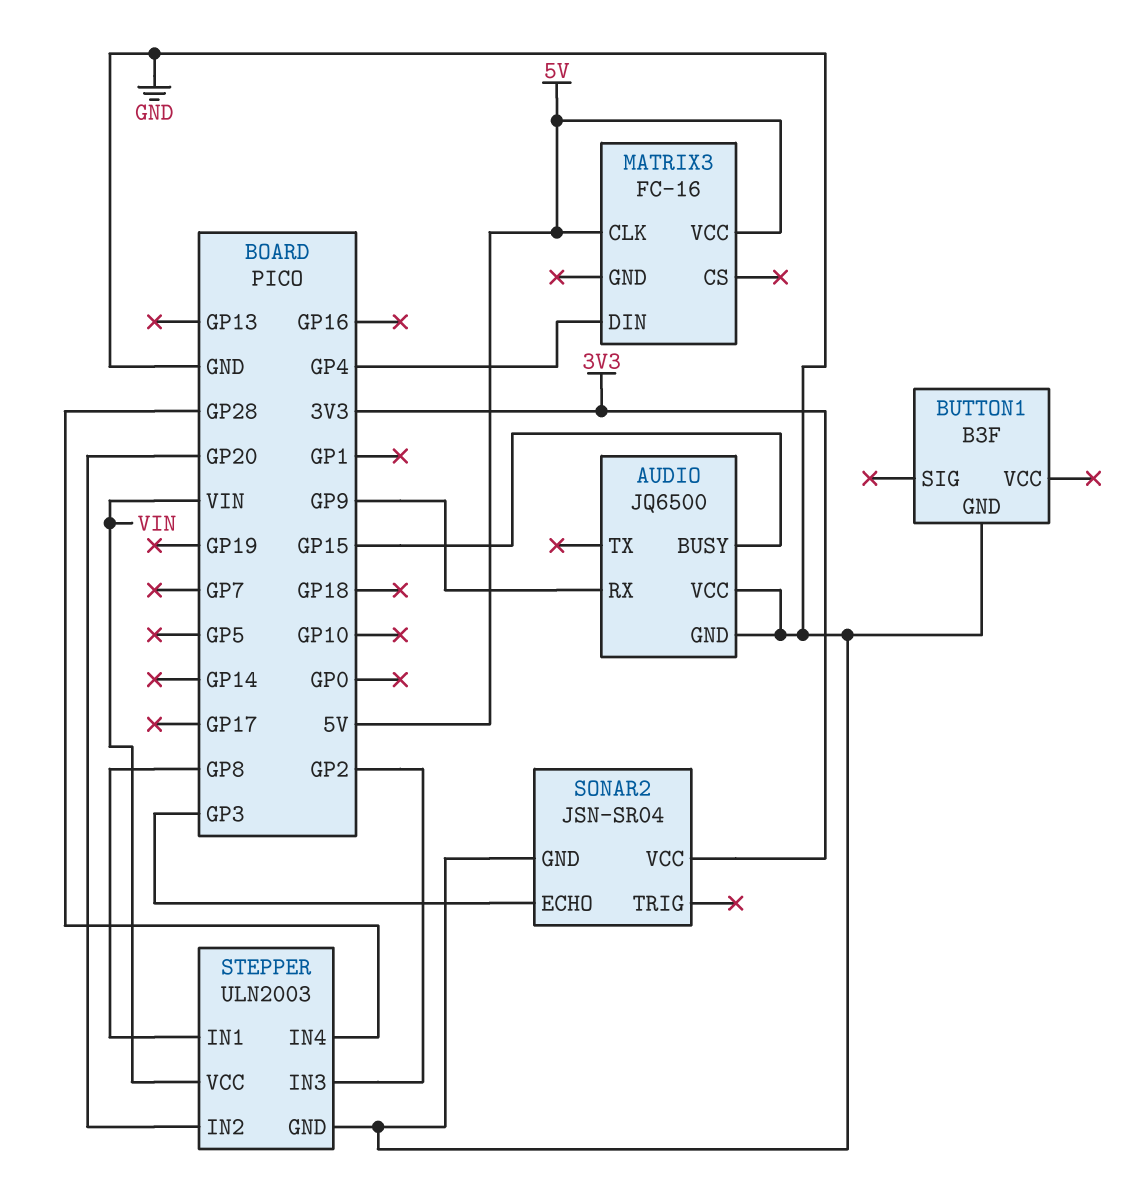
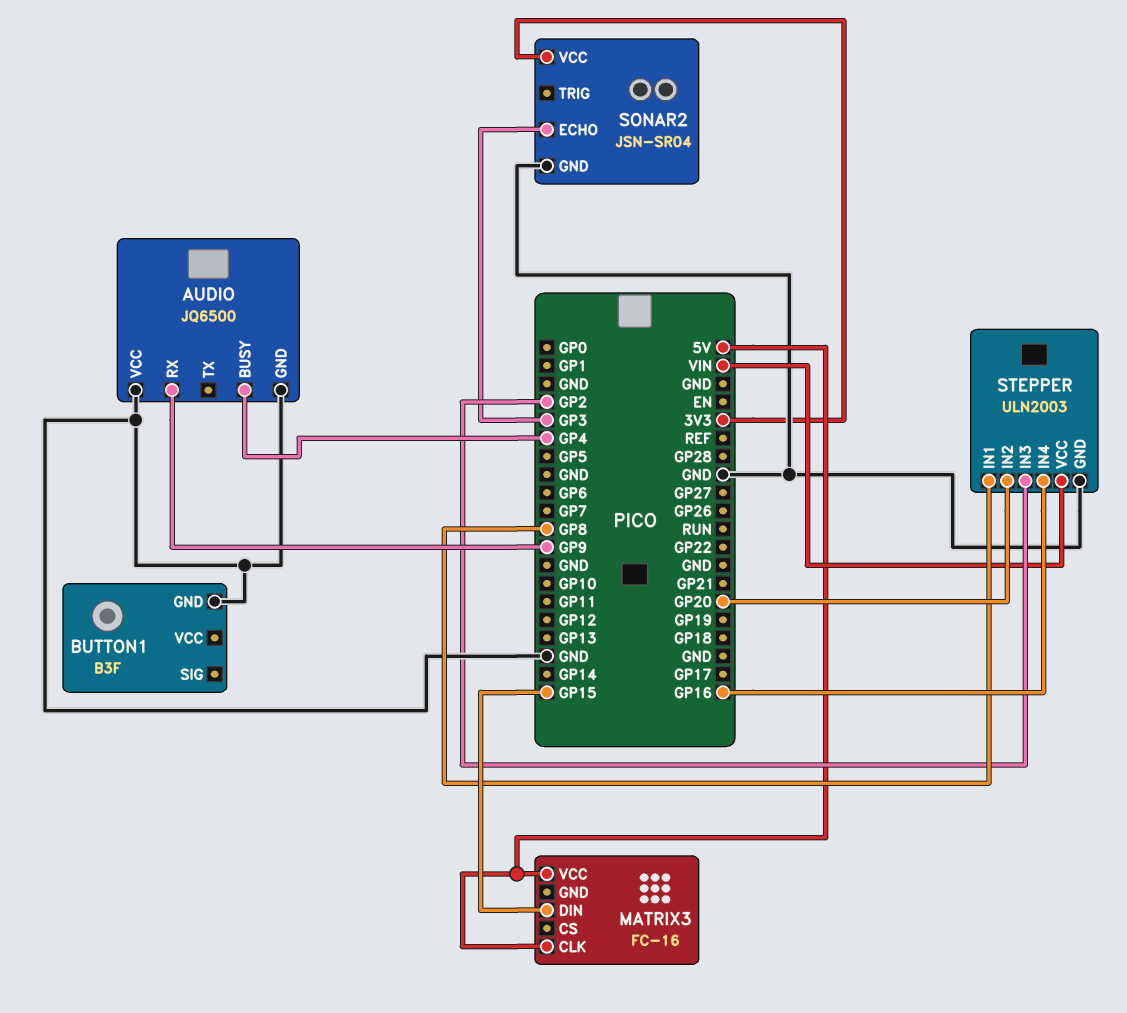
AUDIO pin BUSY: GP15 -> GP4
MATRIX3 pin DIN: GP4 -> GP15
STEPPER pin IN4: GP28 -> GP16

